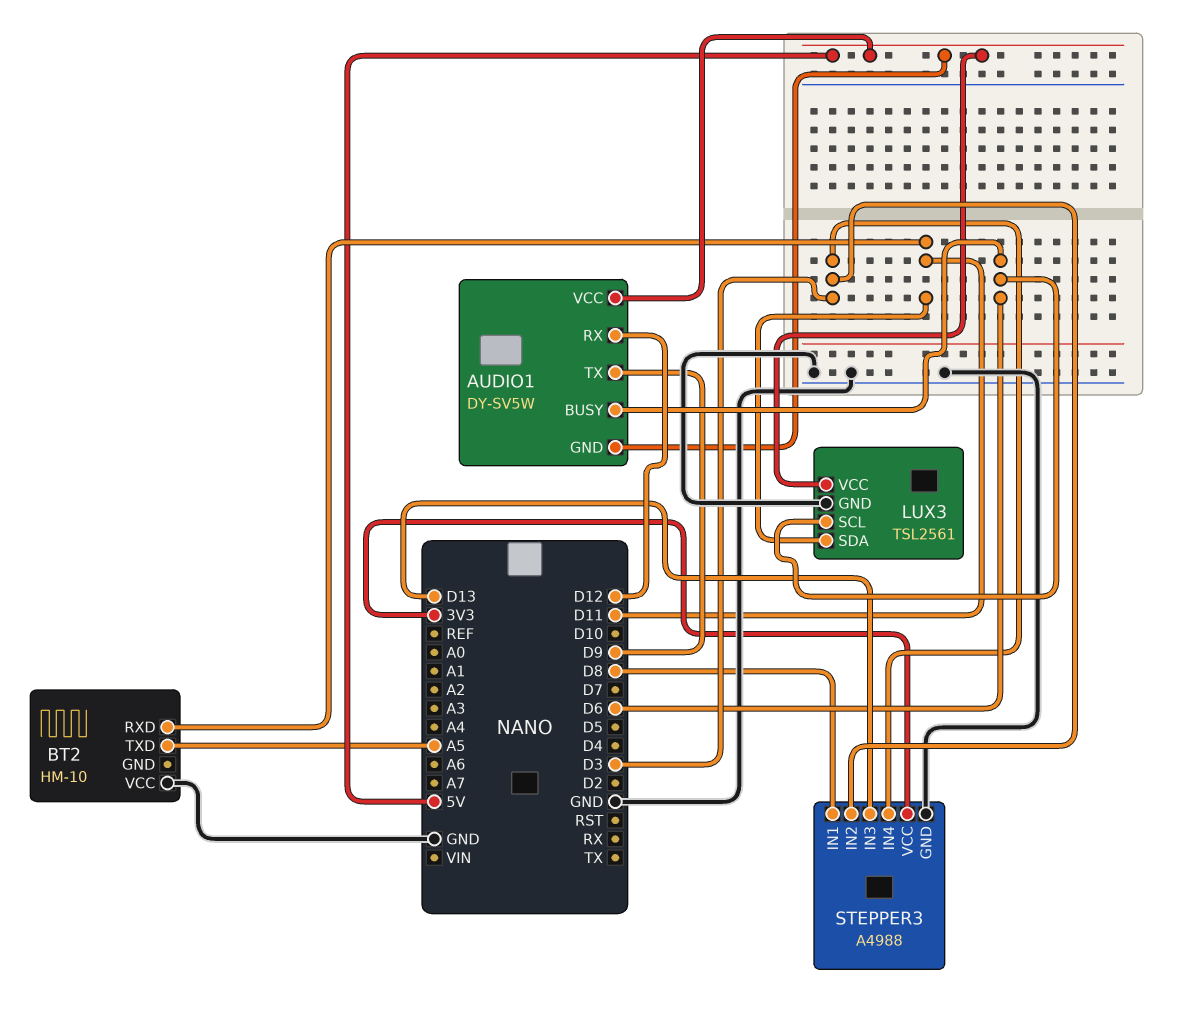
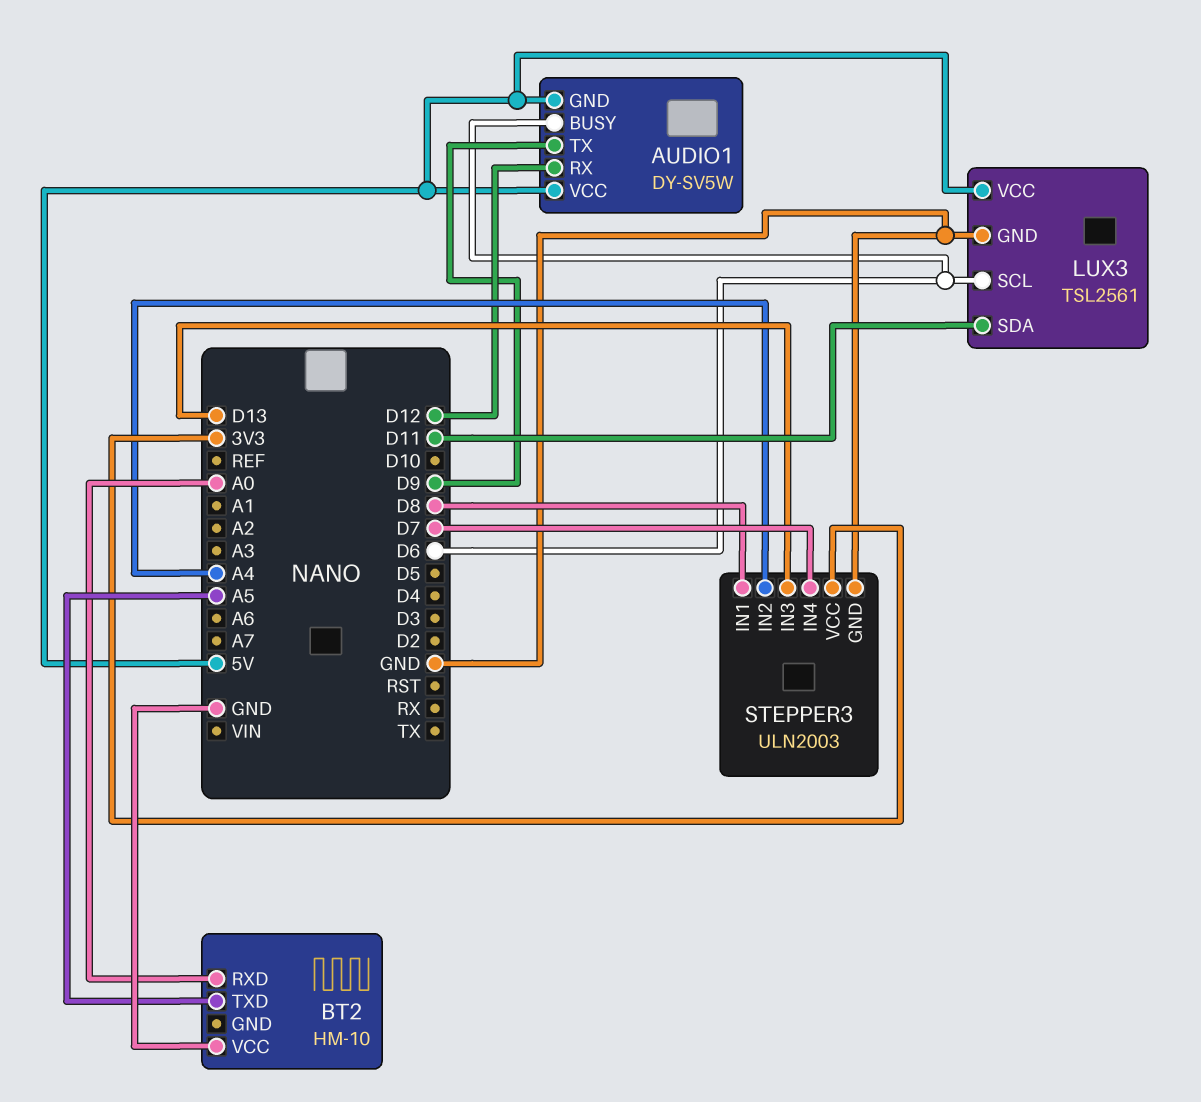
BT2 pin RXD: D11 -> A0
STEPPER3: A4988 -> ULN2003
STEPPER3 pin IN2: D3 -> A4
STEPPER3 pin IN4: D3 -> D7

